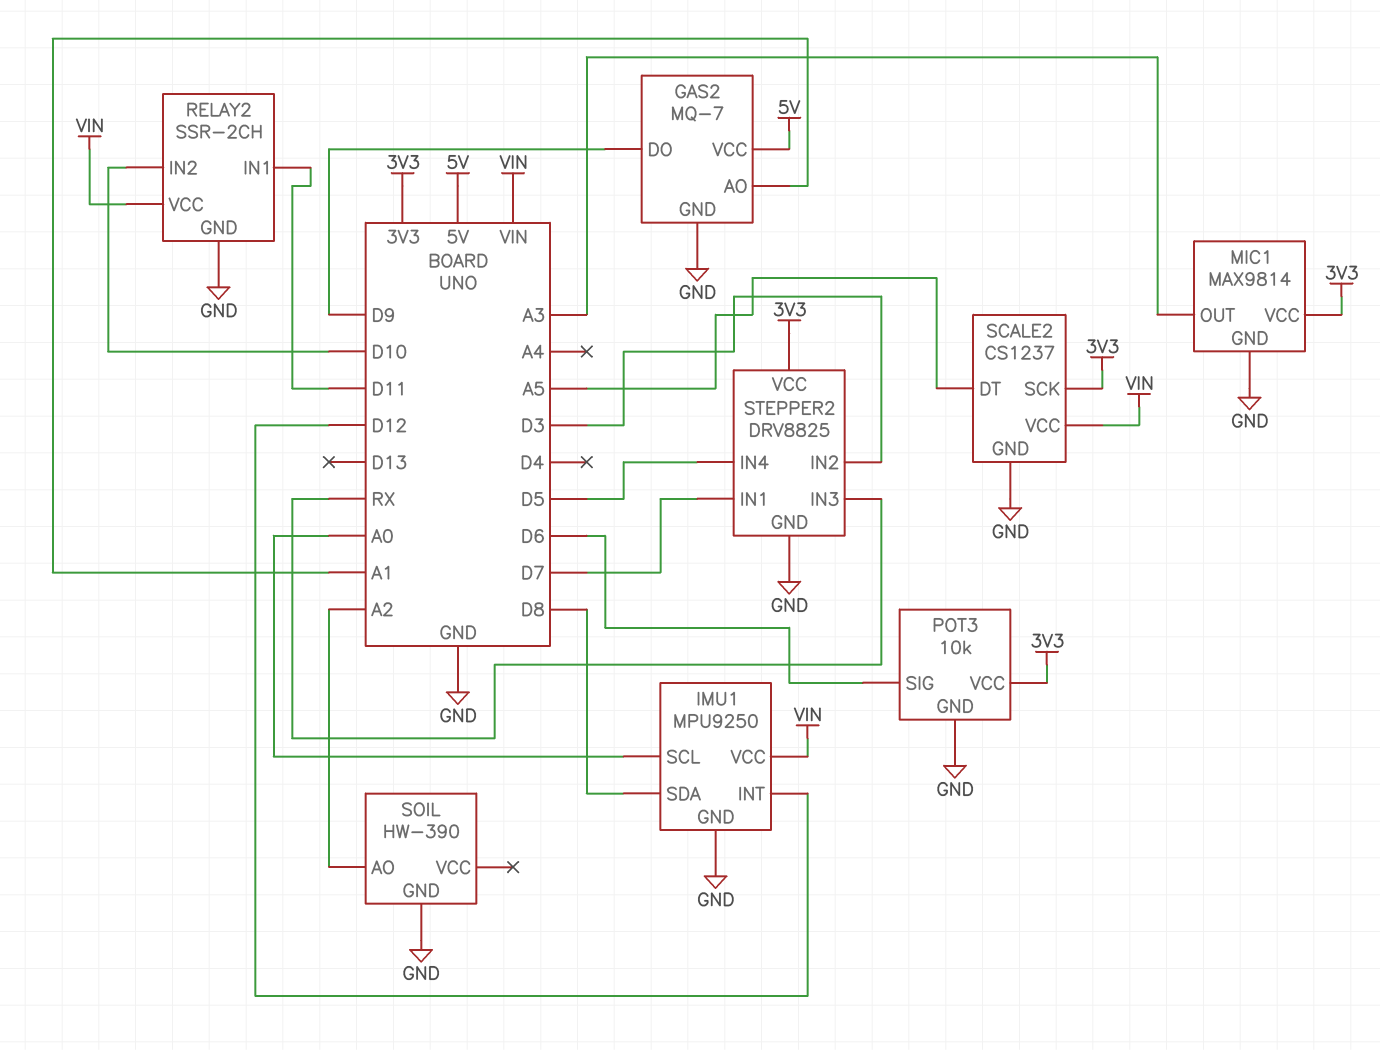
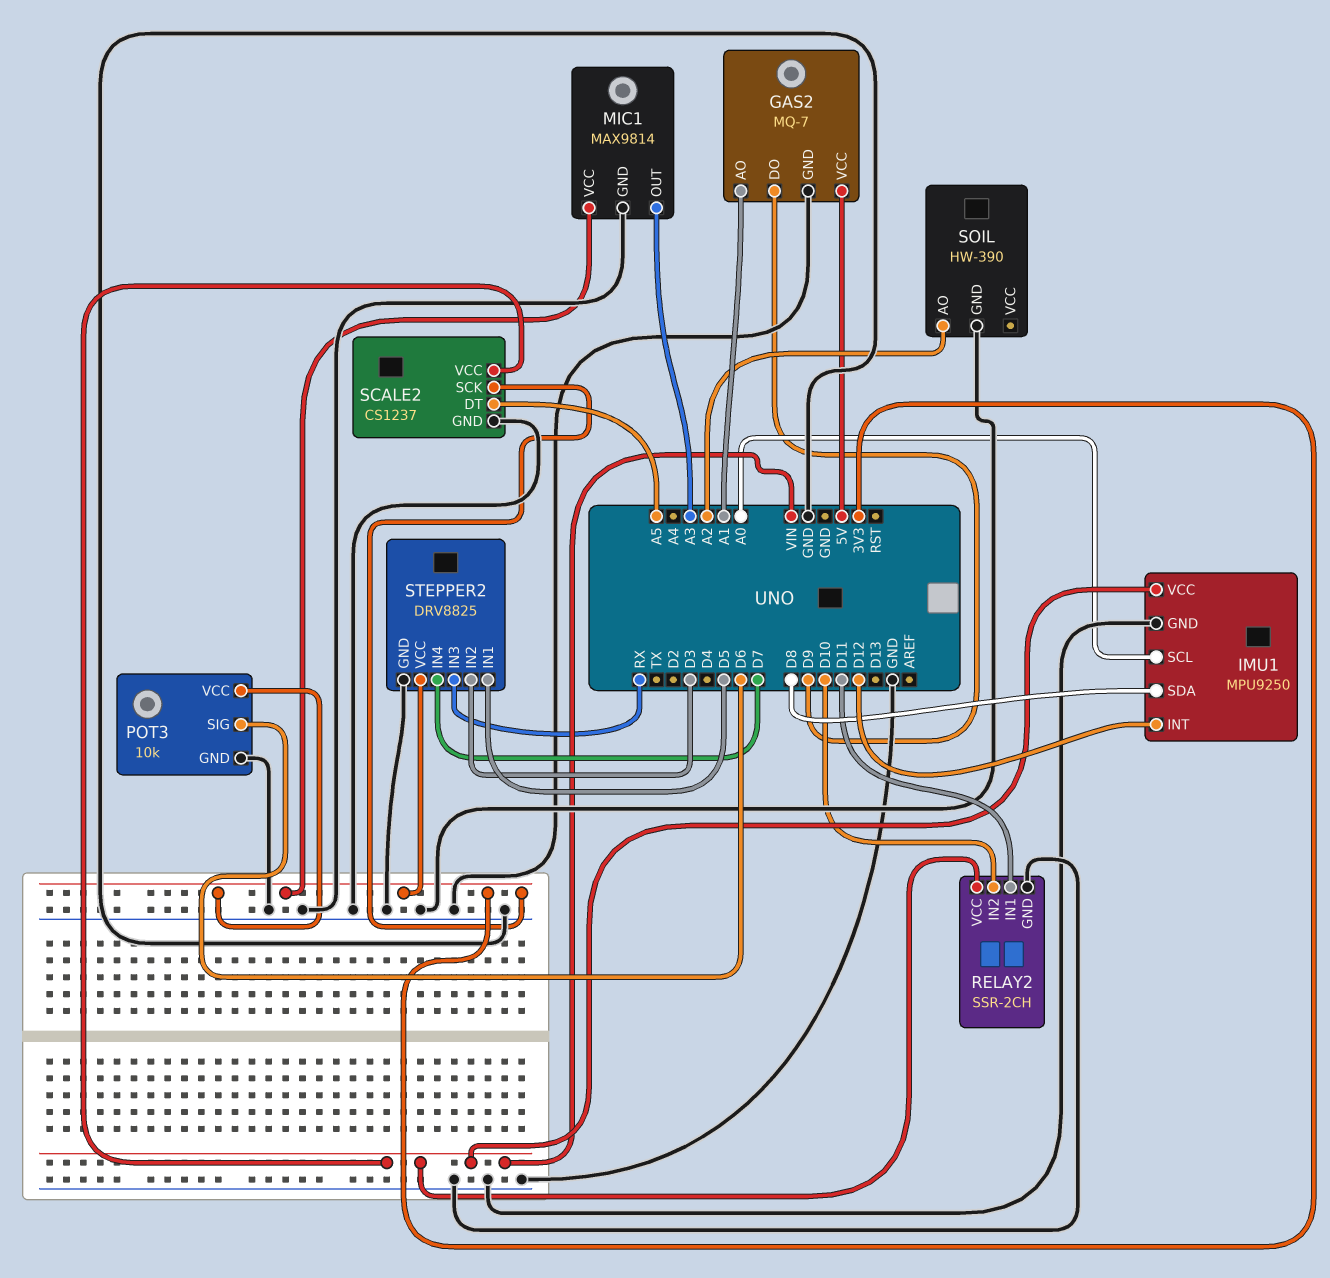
STEPPER2 pin IN1: D7 -> D5
STEPPER2 pin IN4: D5 -> D7

